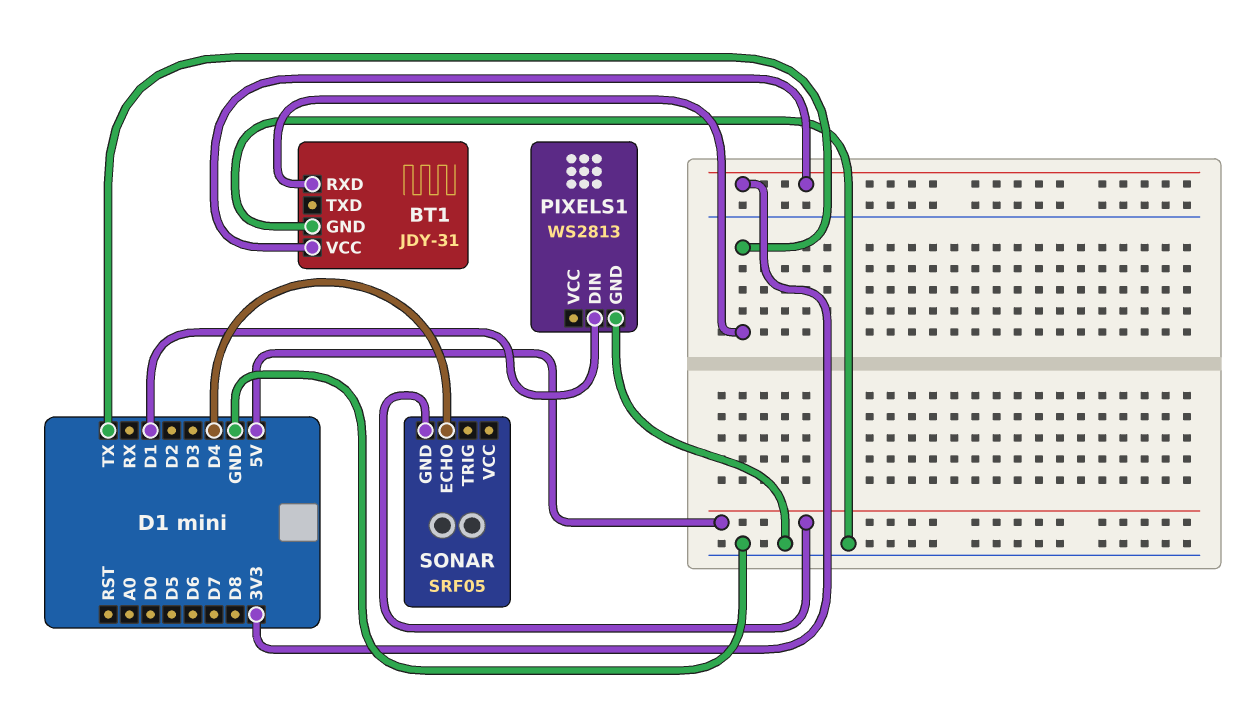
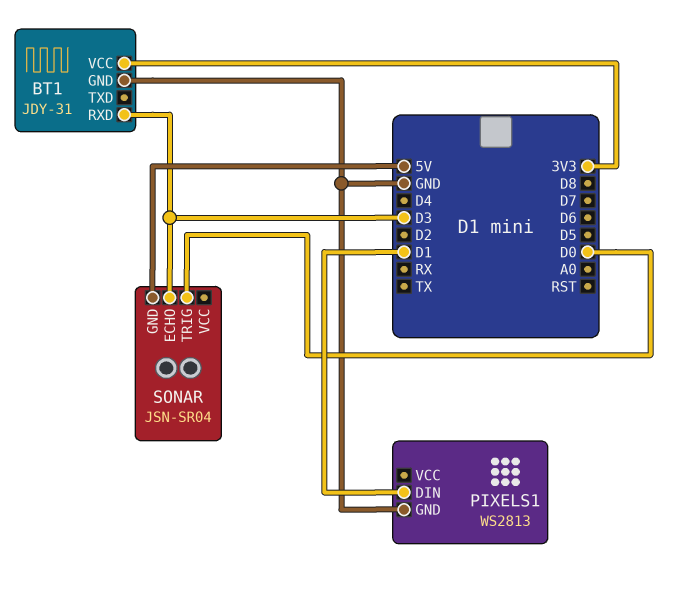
BT1 pin RXD: TX -> D3
SONAR: SRF05 -> JSN-SR04
SONAR pin ECHO: D4 -> D3
SONAR pin TRIG: none -> D0

